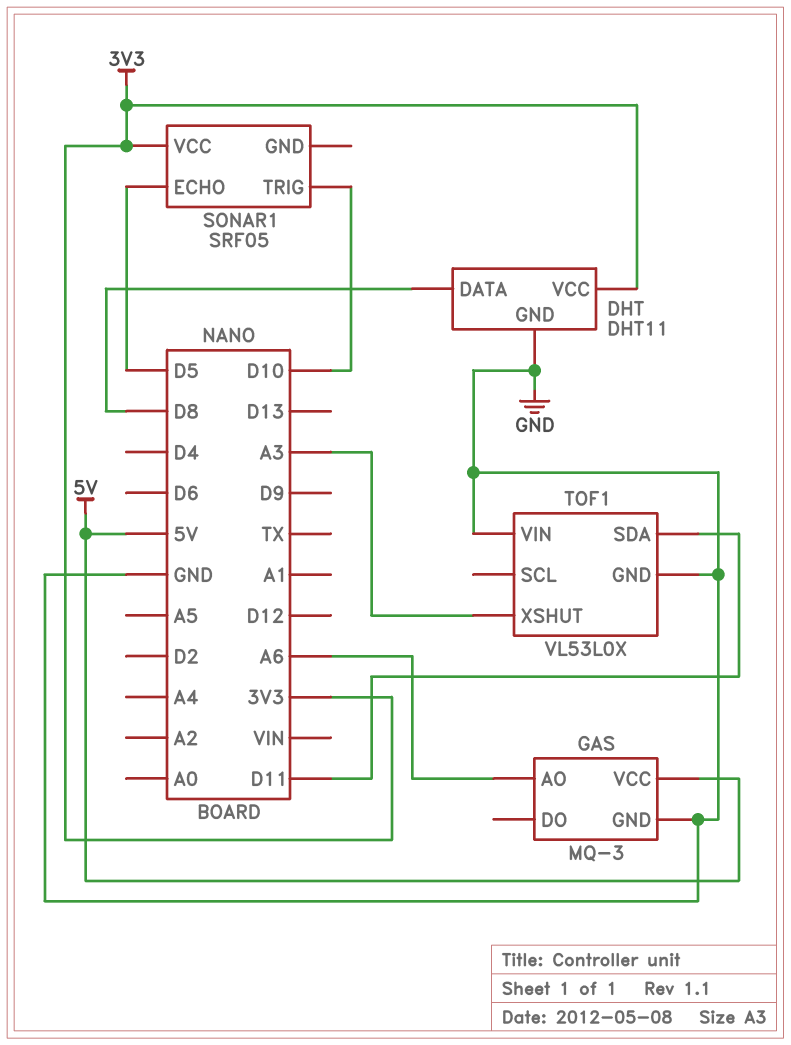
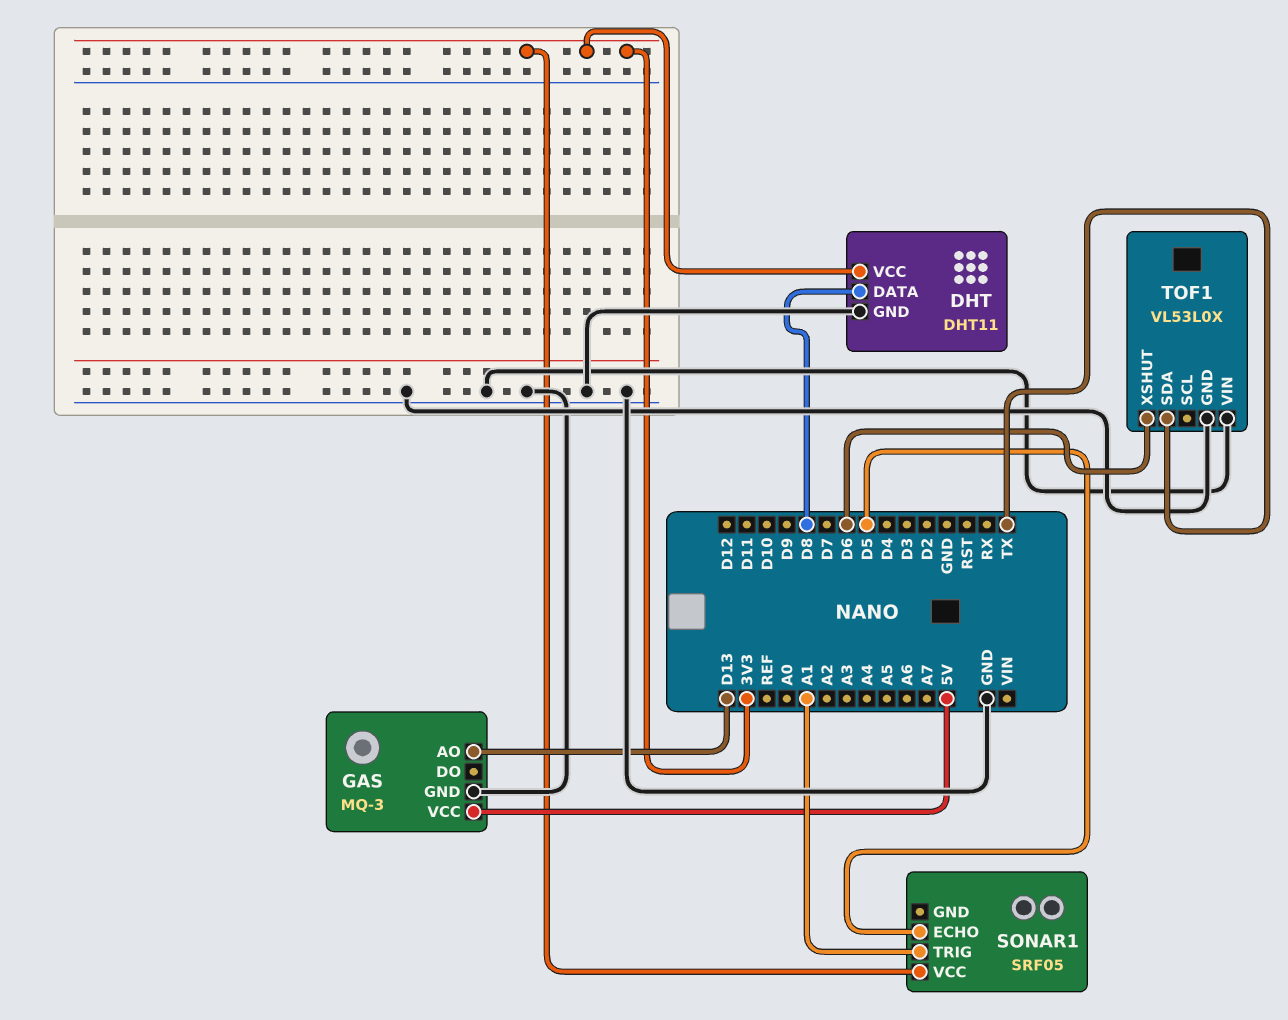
GAS pin AO: A6 -> D13
SONAR1 pin TRIG: D10 -> A1
TOF1 pin SDA: D11 -> TX
TOF1 pin XSHUT: A3 -> D6

